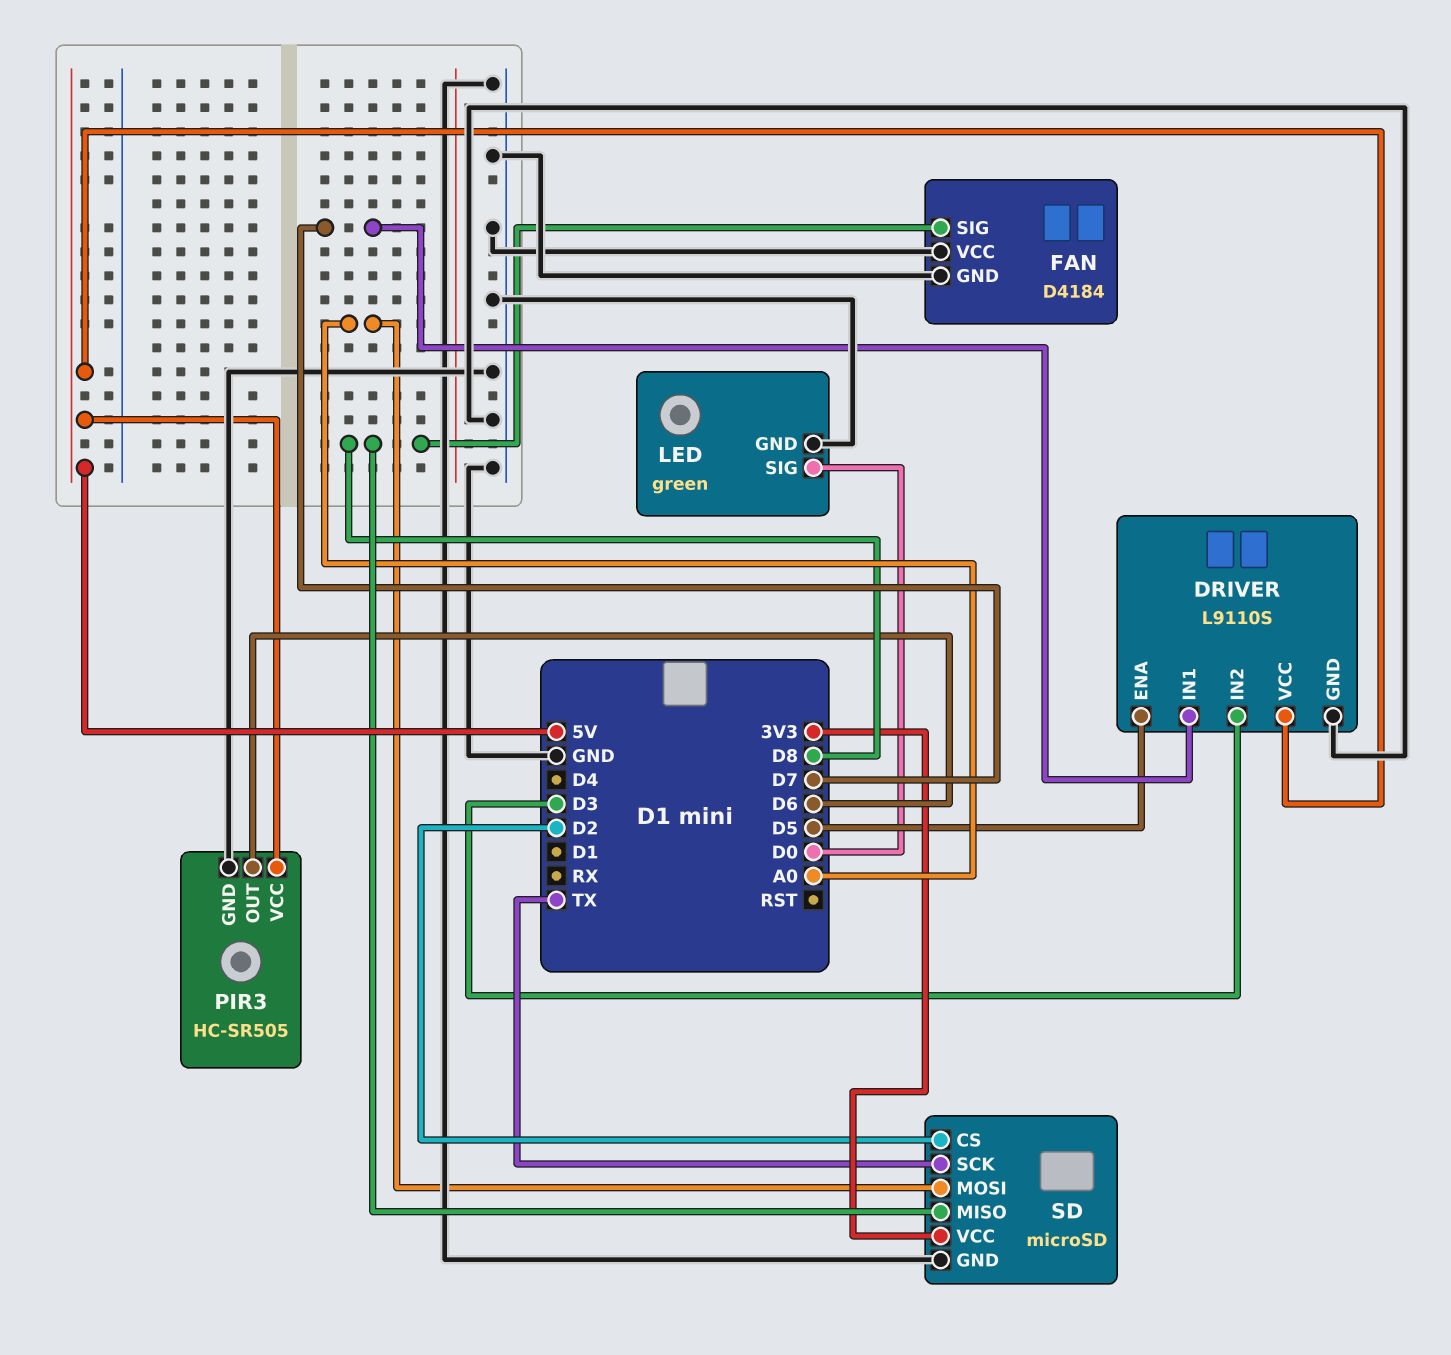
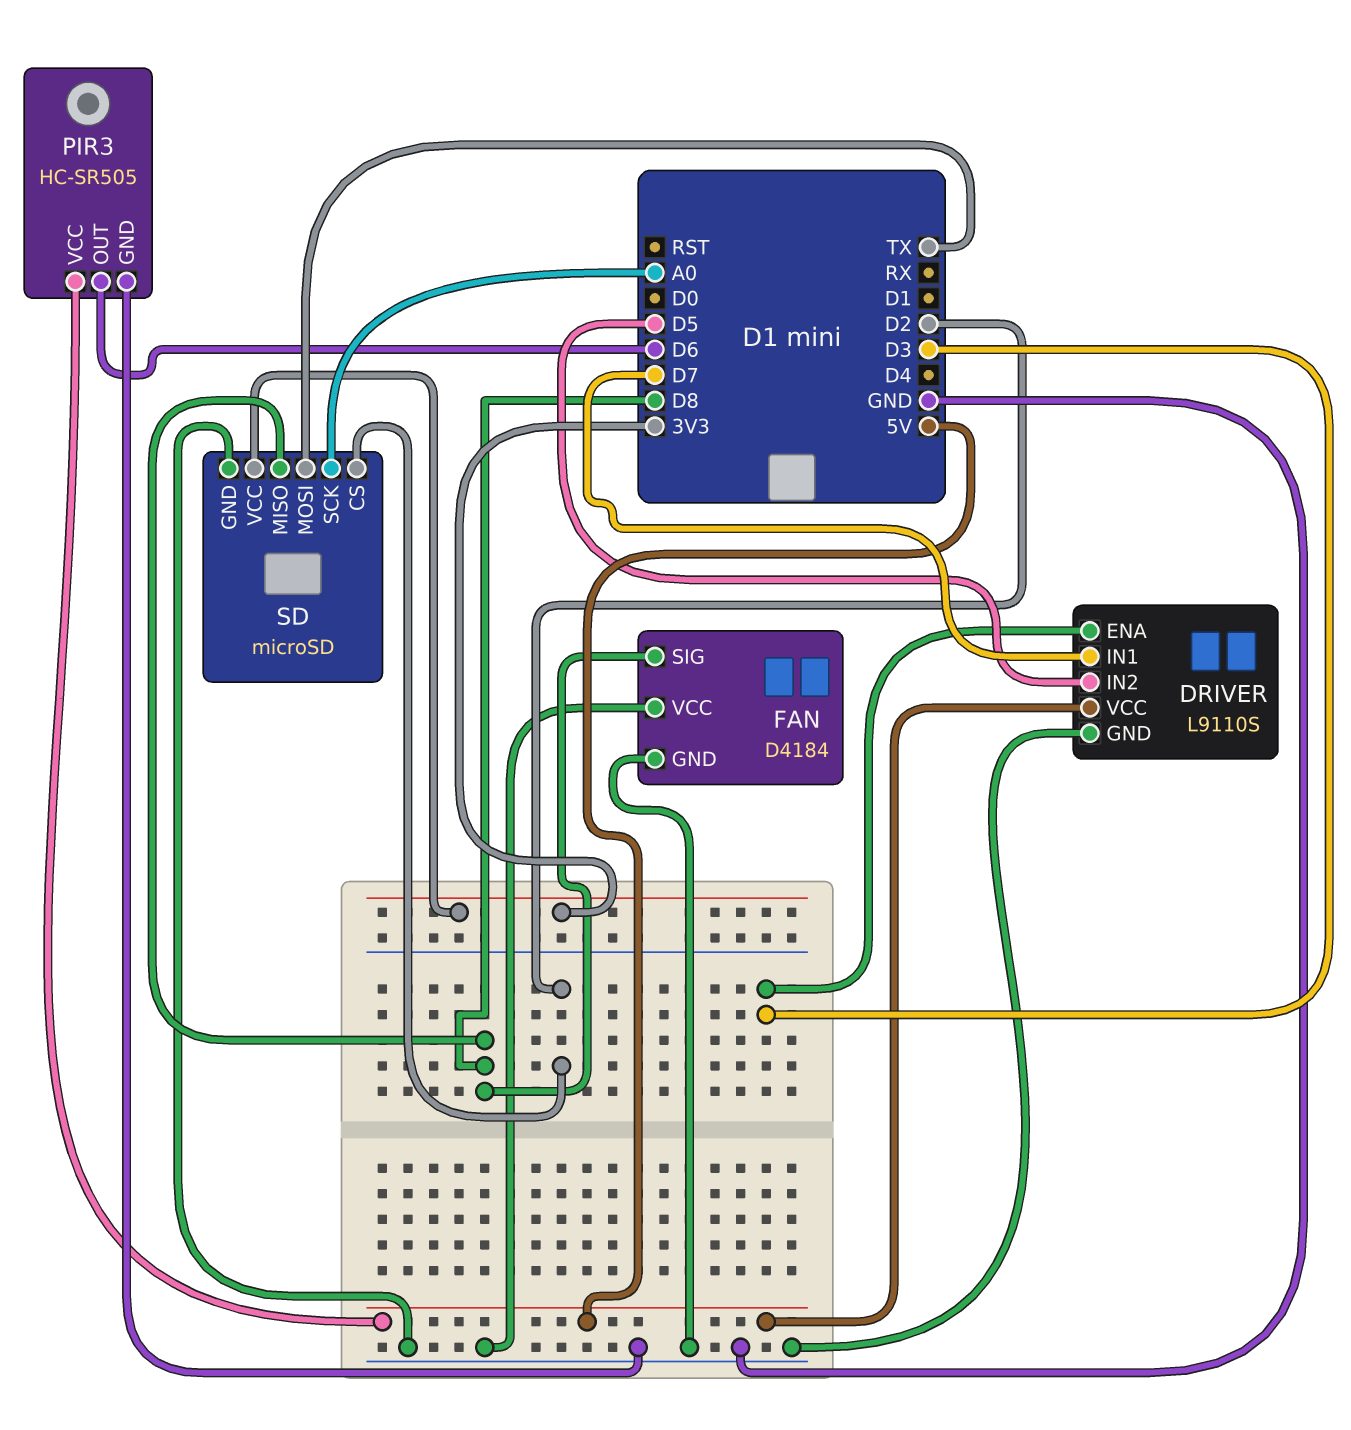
DRIVER pin ENA: D5 -> D3
DRIVER pin IN2: D3 -> D5
LED: green -> none
LED pin GND: GND -> none
LED pin SIG: D0 -> none
SD pin MOSI: A0 -> TX
SD pin SCK: TX -> A0

